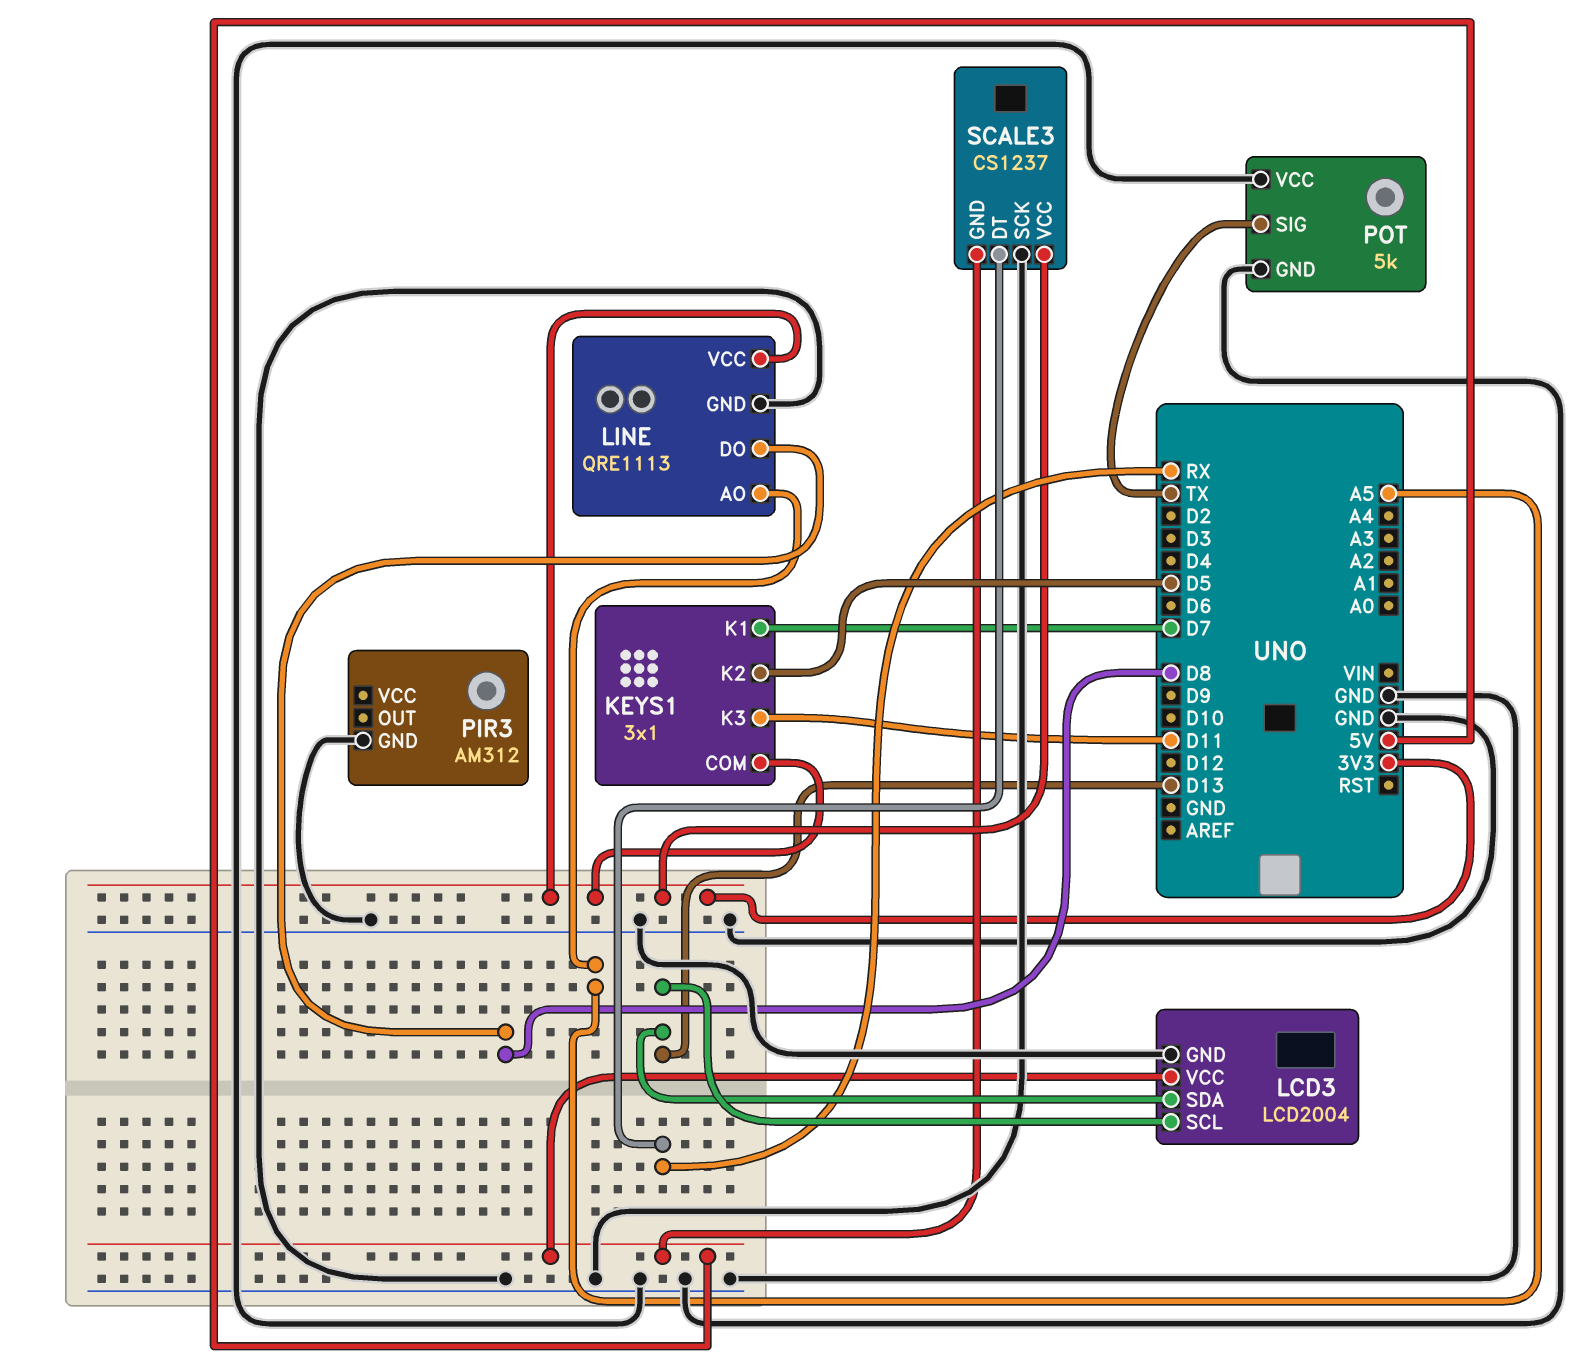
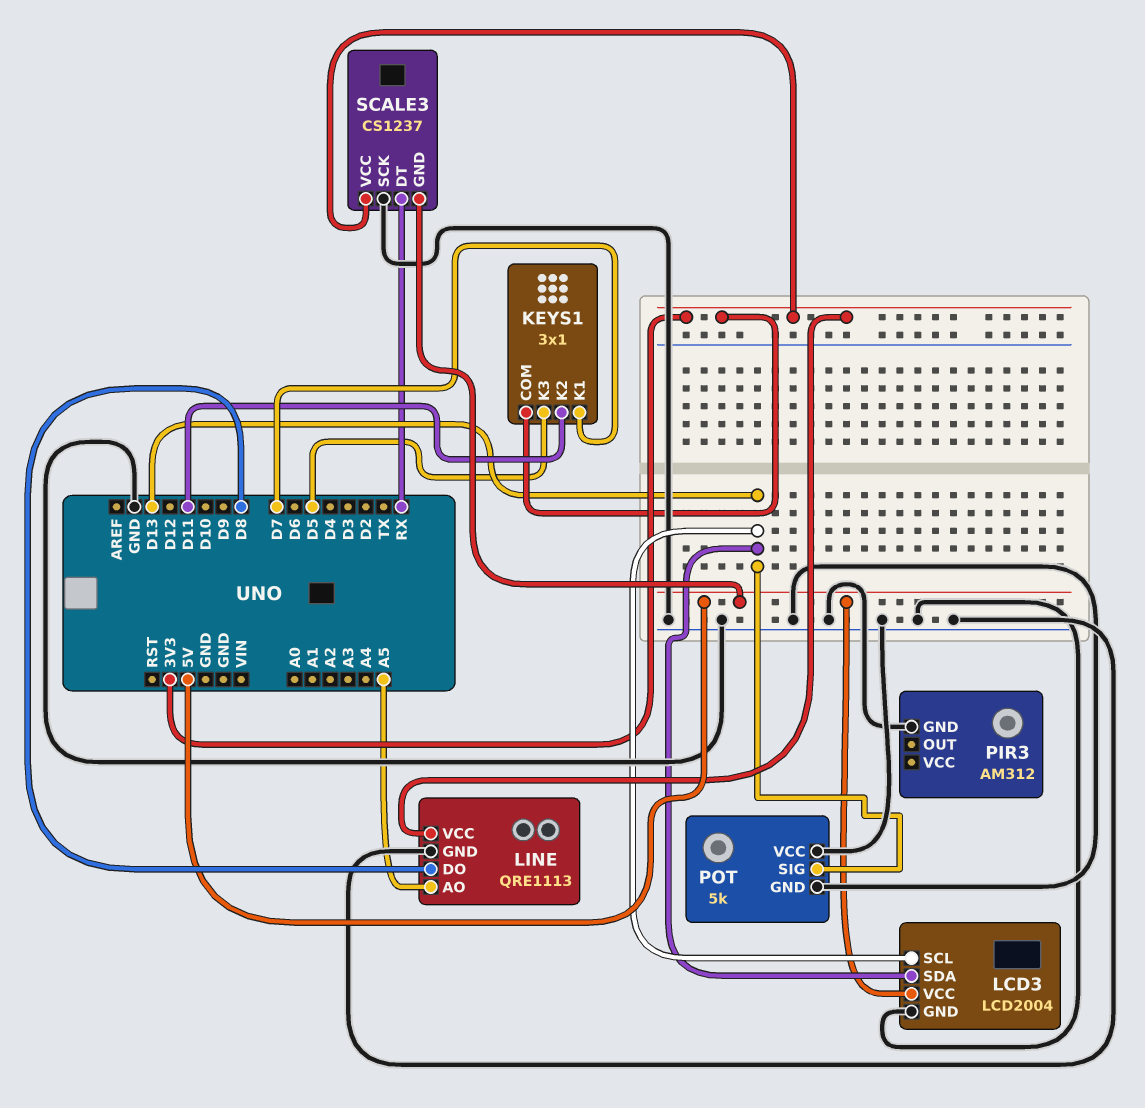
KEYS1 pin K2: D5 -> D11
KEYS1 pin K3: D11 -> D5
POT pin SIG: TX -> D13

